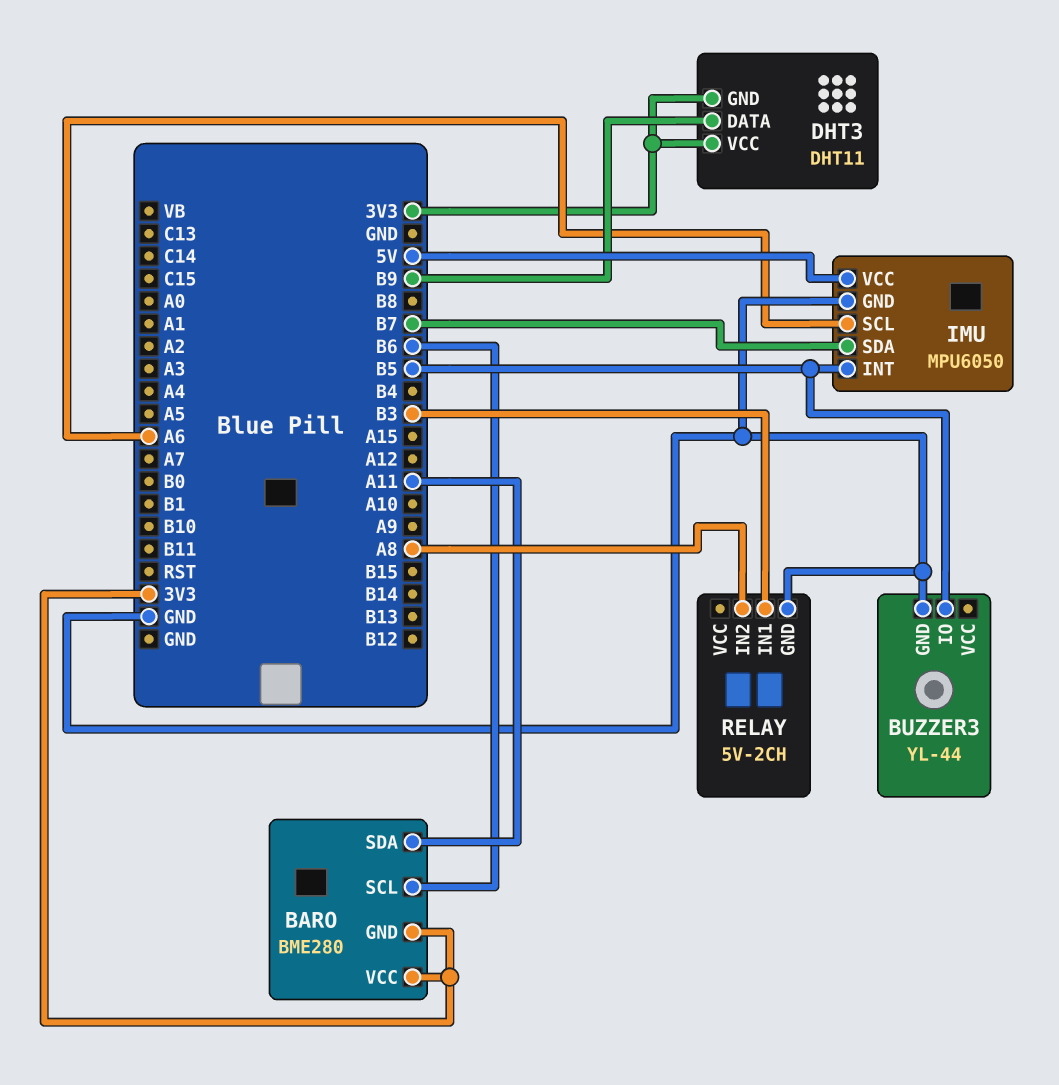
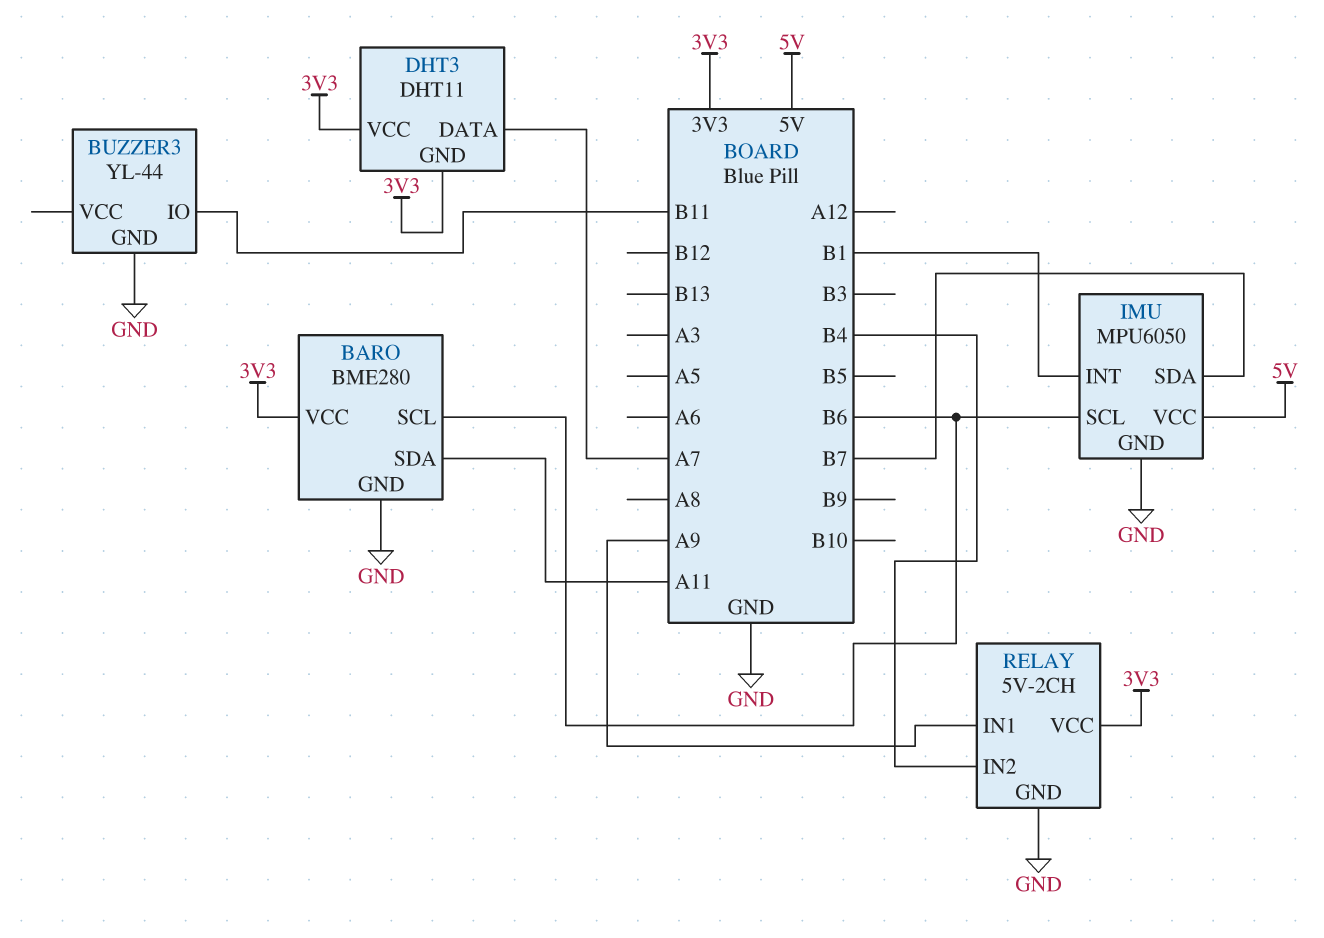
BARO pin GND: 3V3 -> GND
BUZZER3 pin IO: B5 -> B11
DHT3 pin DATA: B9 -> A7
IMU pin INT: B5 -> B1
IMU pin SCL: A6 -> B6
RELAY pin IN1: B3 -> A9
RELAY pin IN2: A8 -> B4
RELAY pin VCC: none -> 3V3

